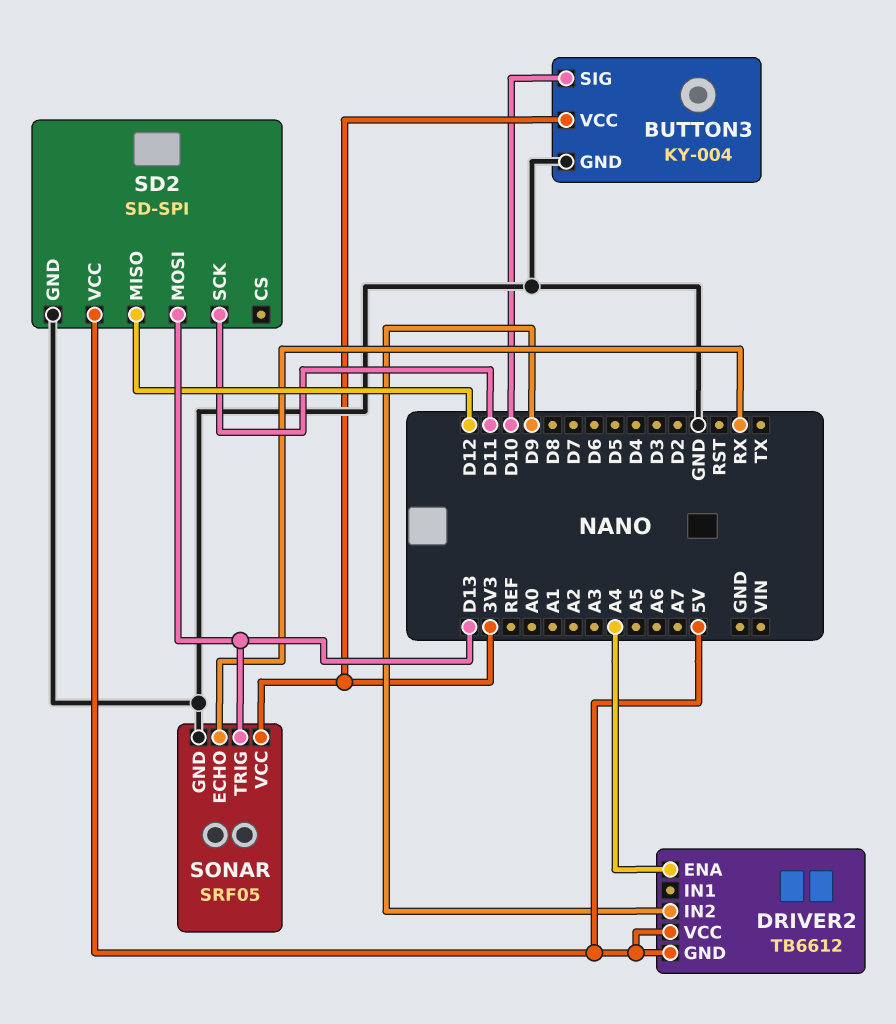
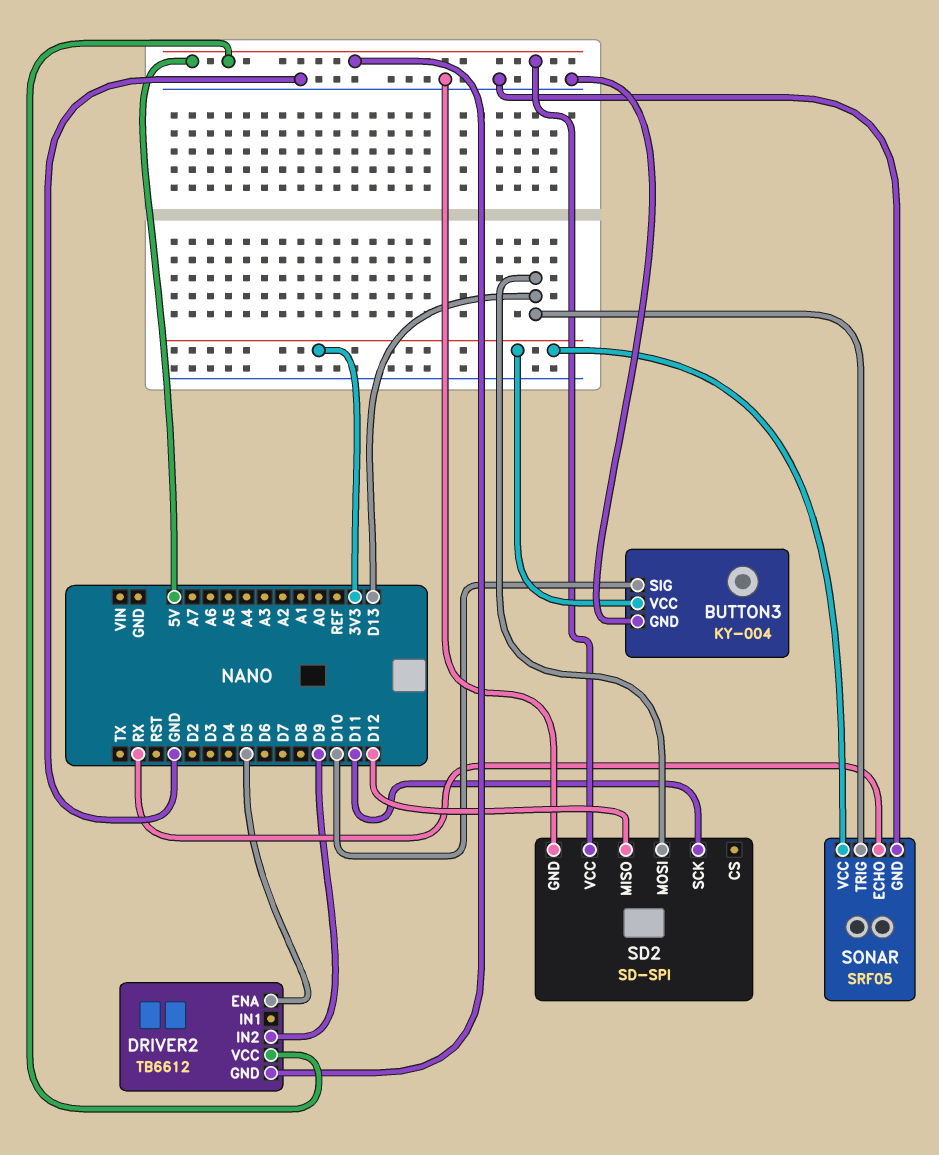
DRIVER2 pin ENA: A4 -> D5

